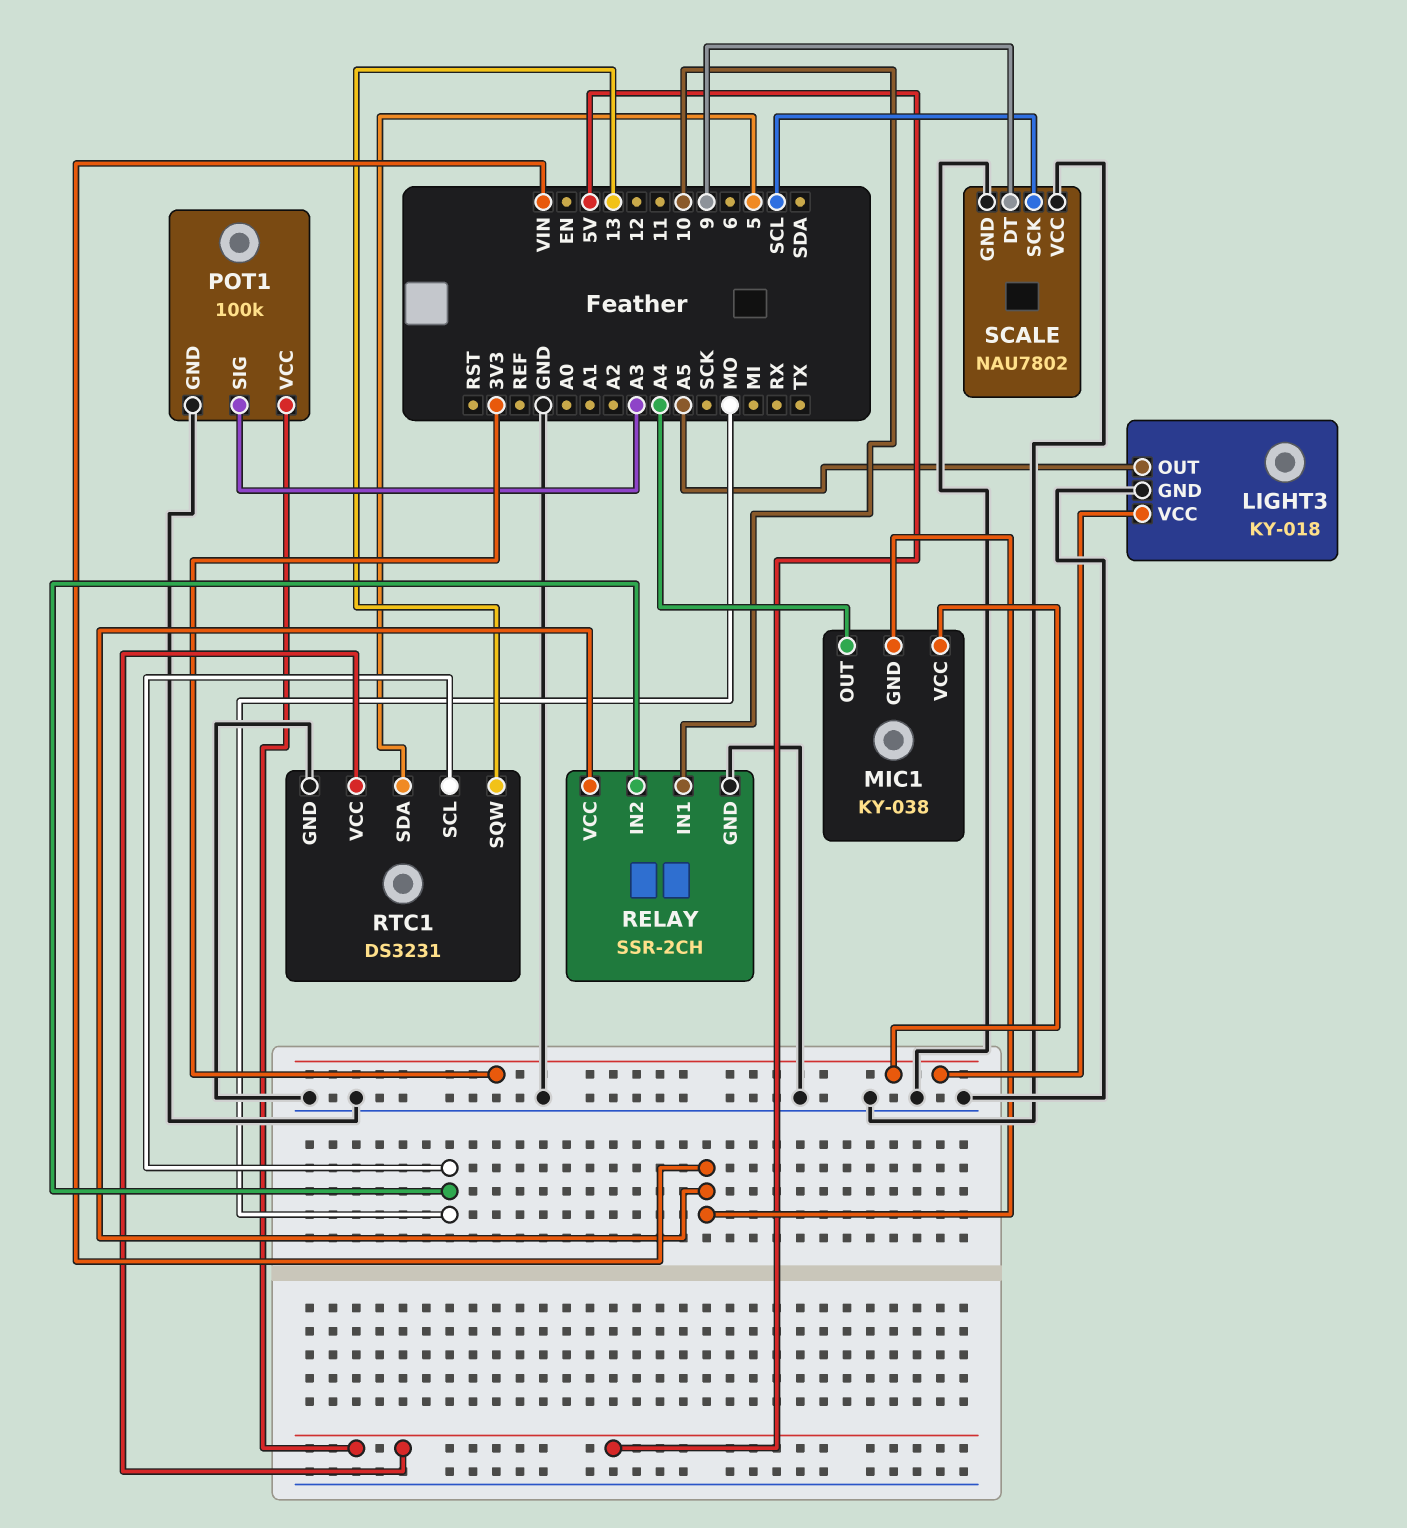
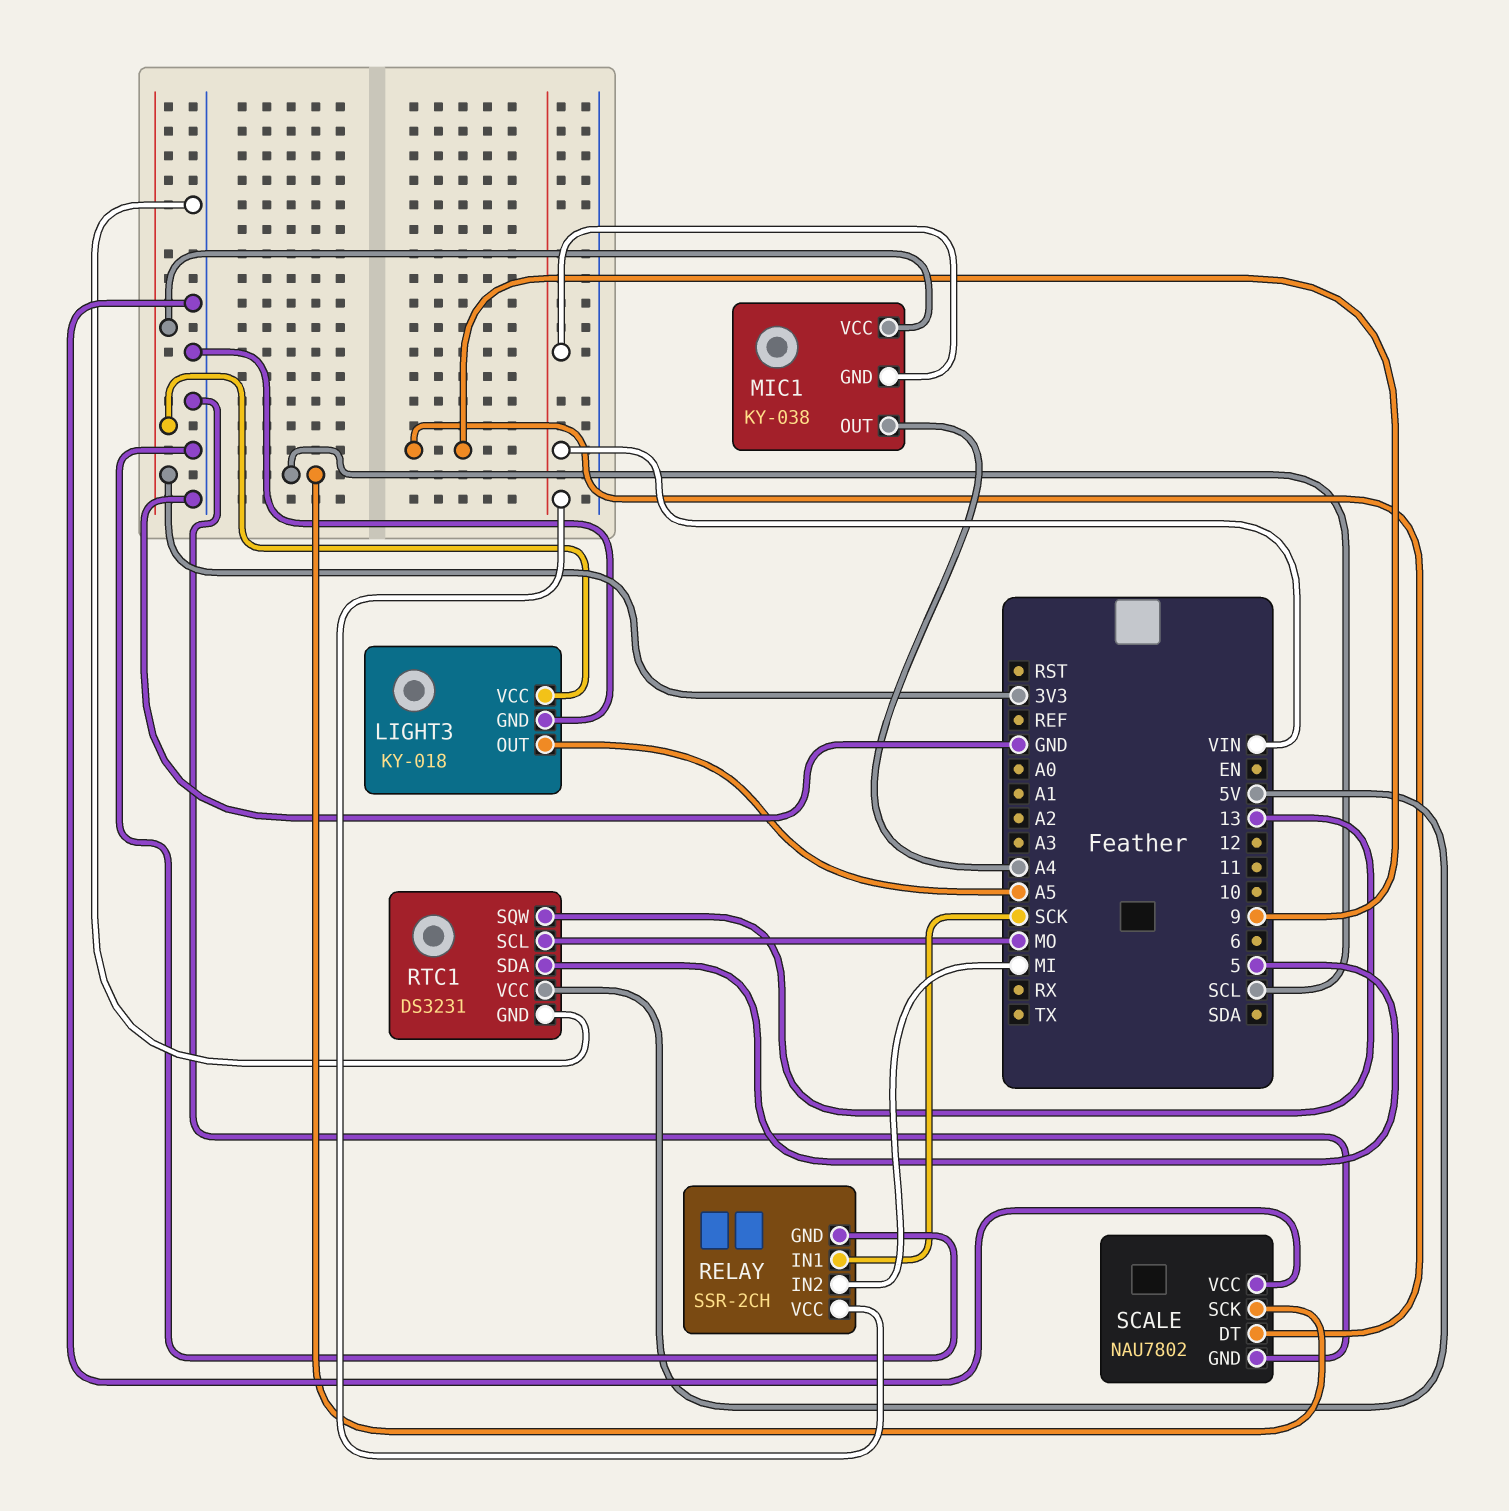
POT1: 100k -> none
POT1 pin GND: GND -> none
POT1 pin SIG: A3 -> none
POT1 pin VCC: 5V -> none
RELAY pin IN1: 10 -> SCK
RELAY pin IN2: MO -> MI

